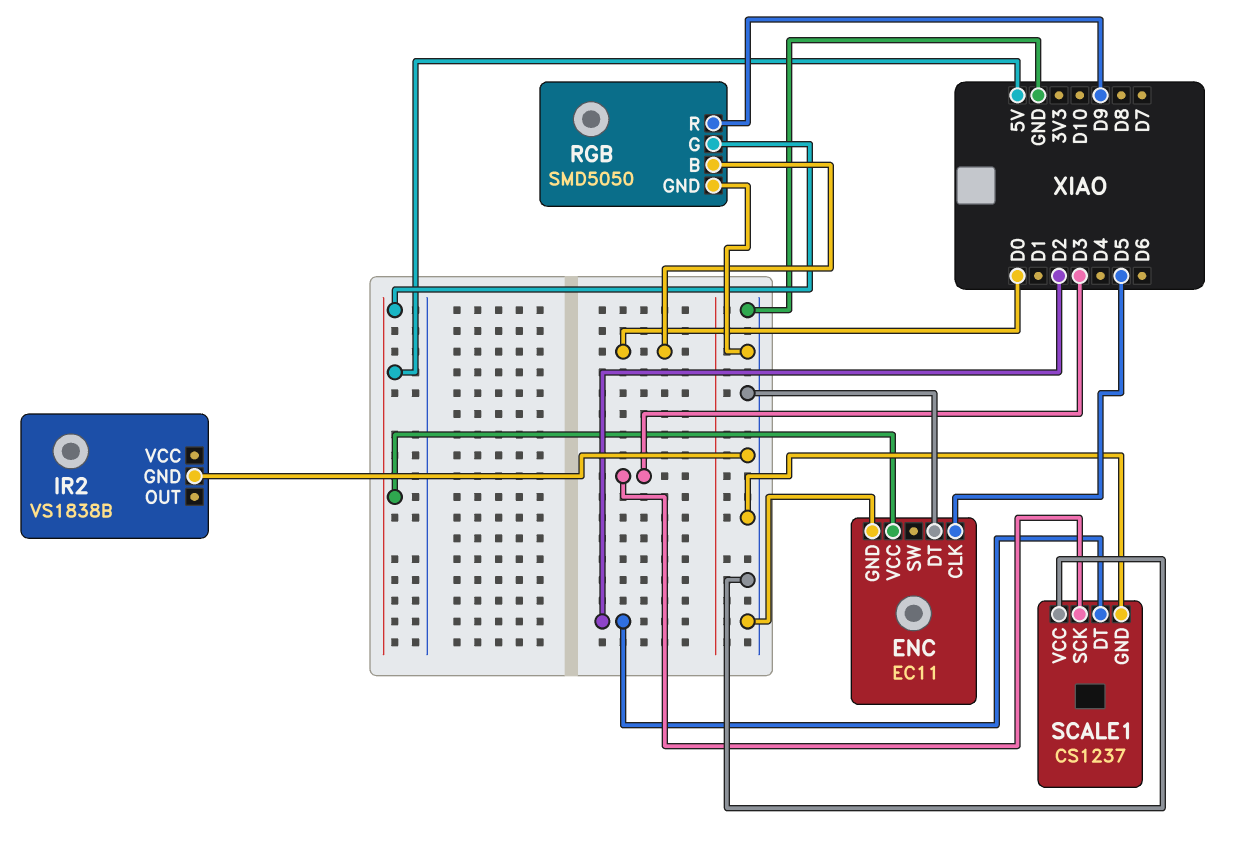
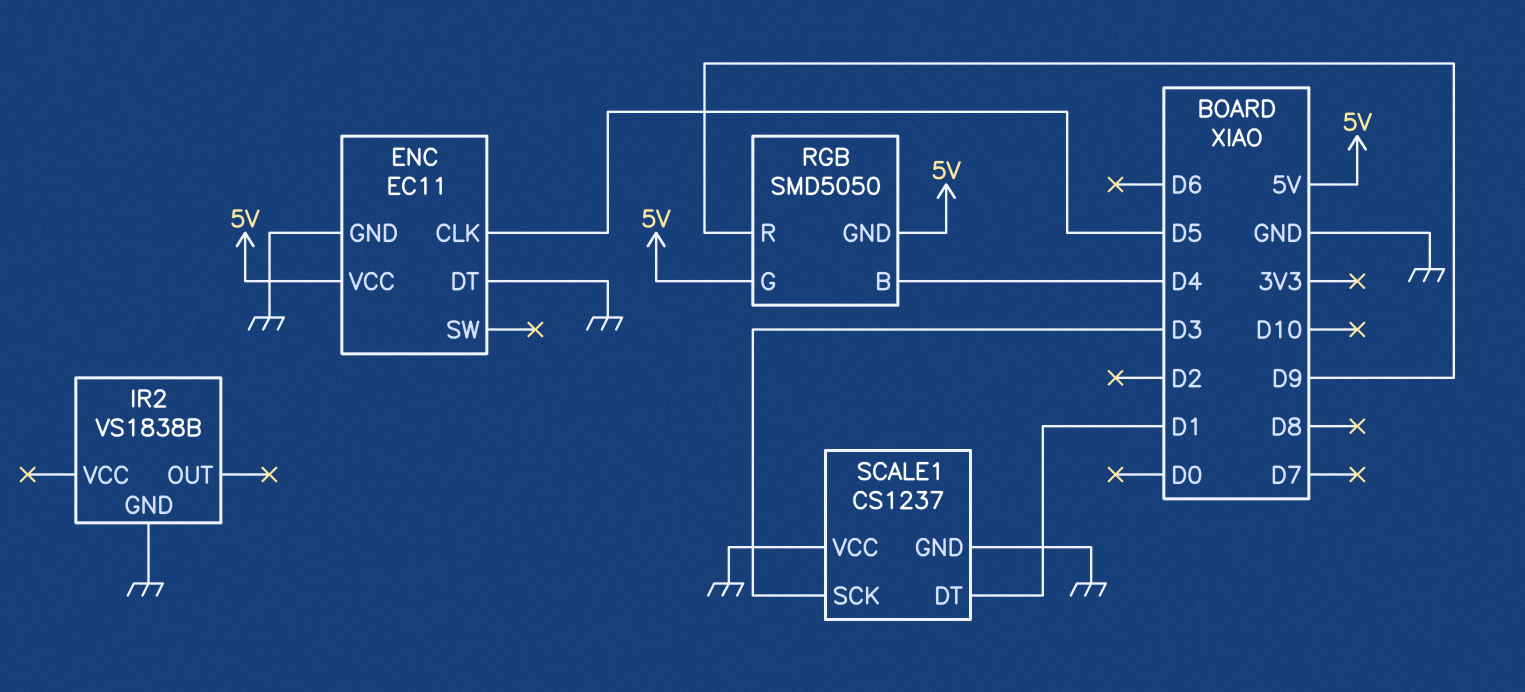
RGB pin B: D0 -> D4
RGB pin GND: GND -> 5V
SCALE1 pin DT: D2 -> D1

